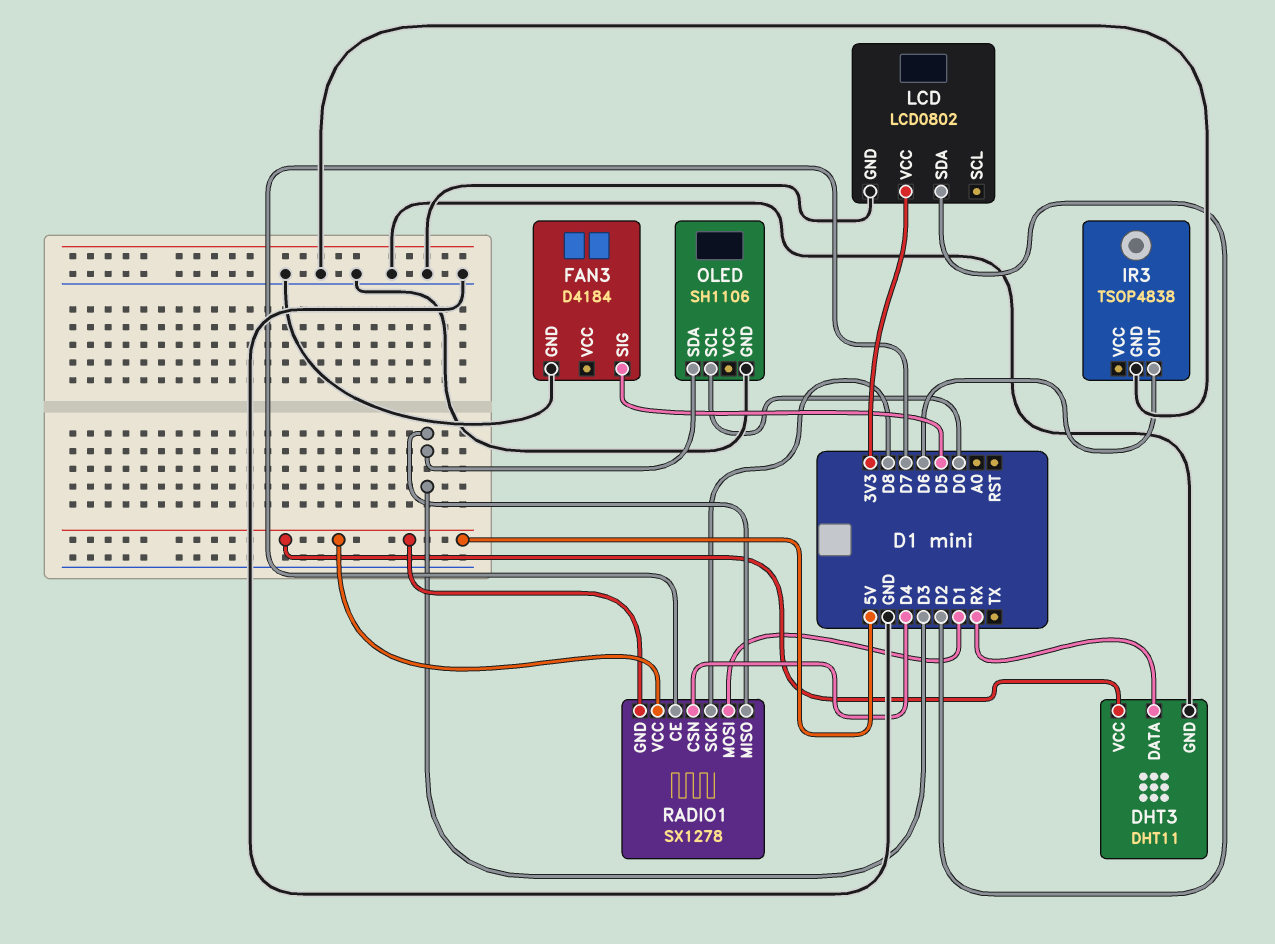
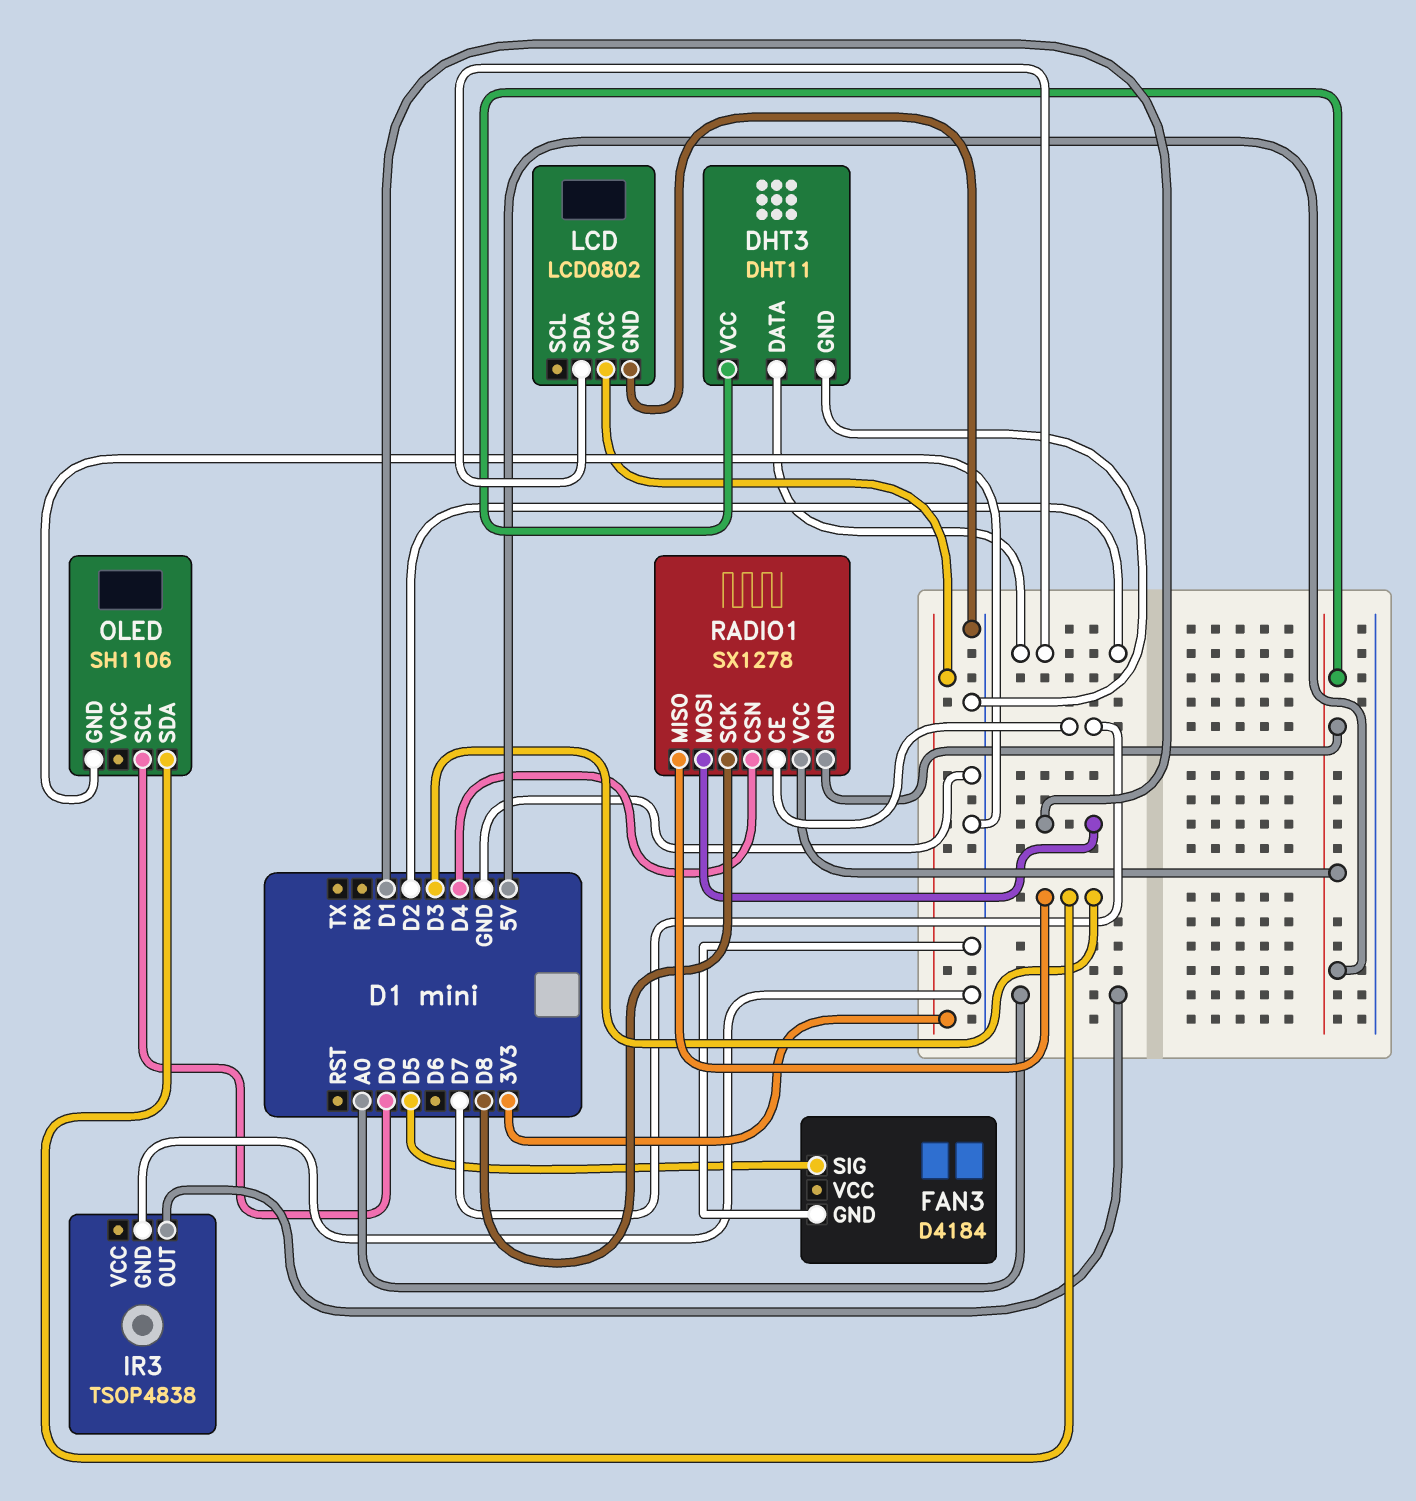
DHT3 pin DATA: RX -> D2
IR3 pin OUT: D6 -> A0

